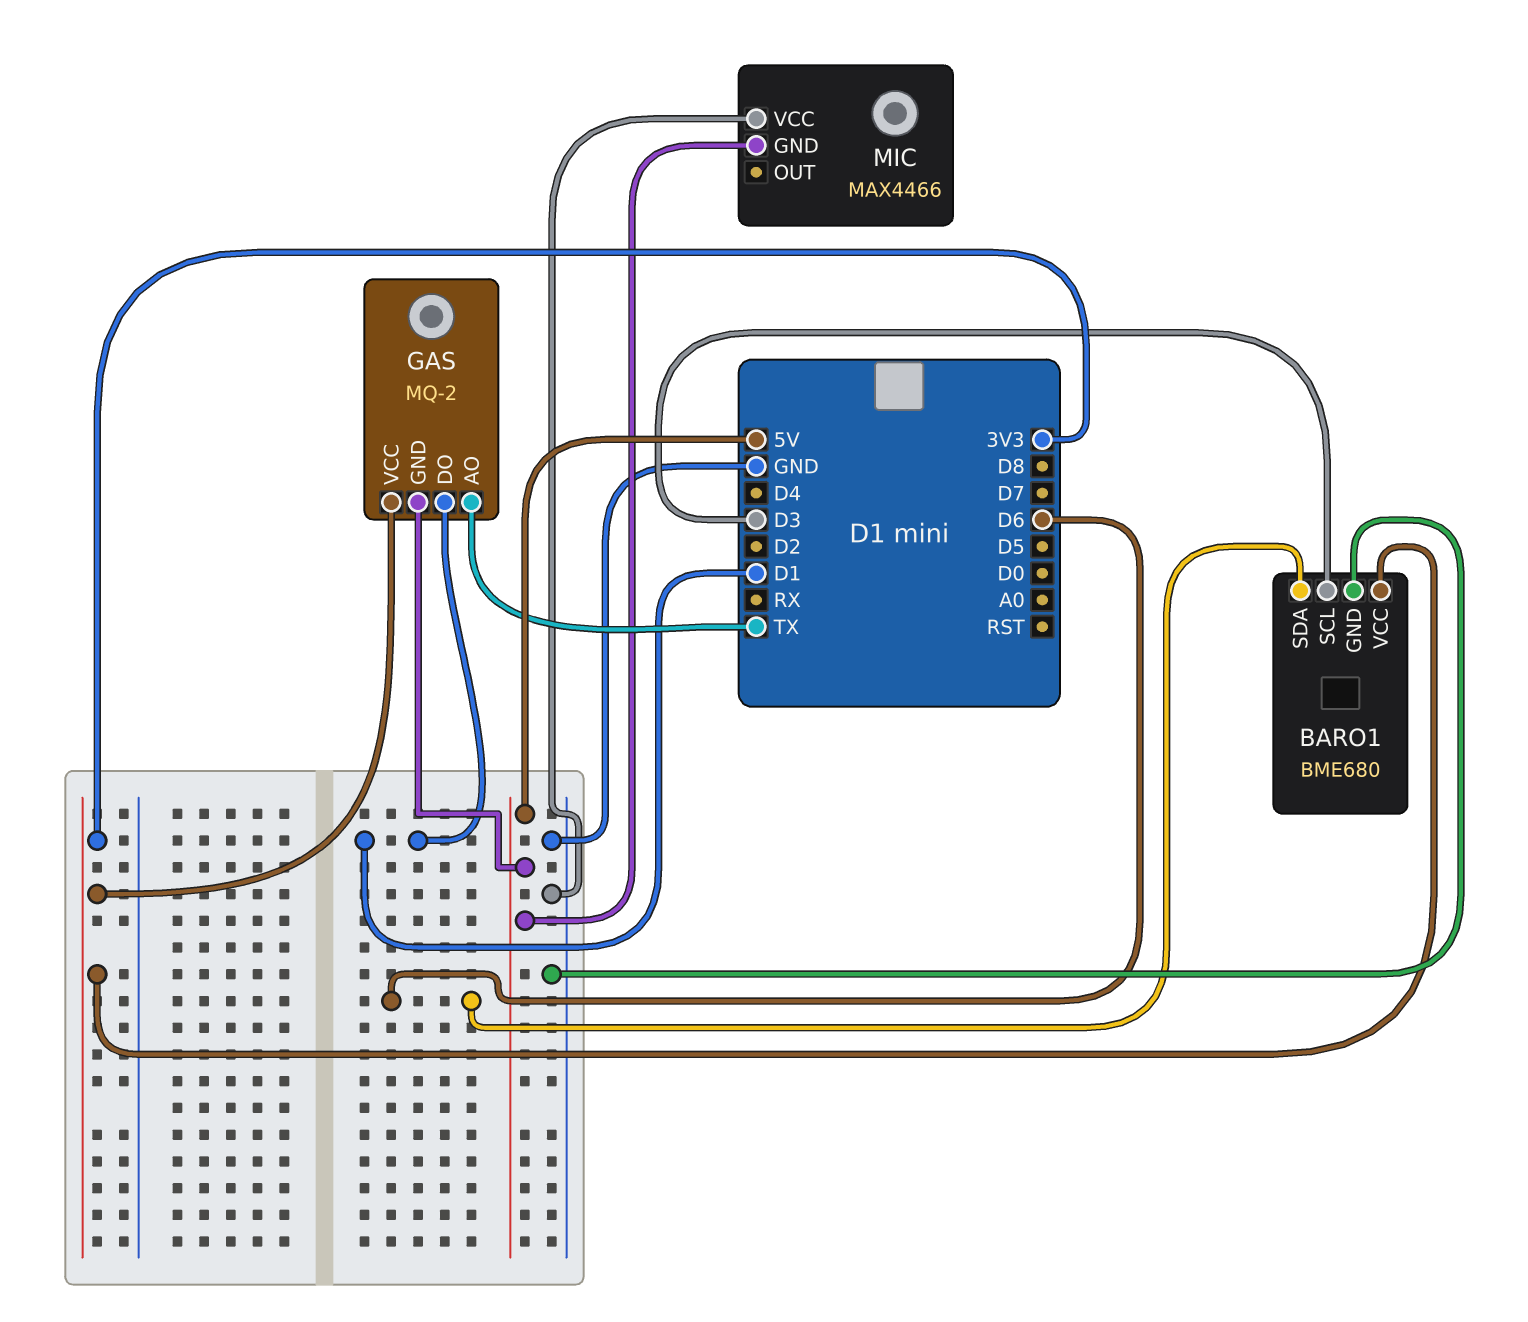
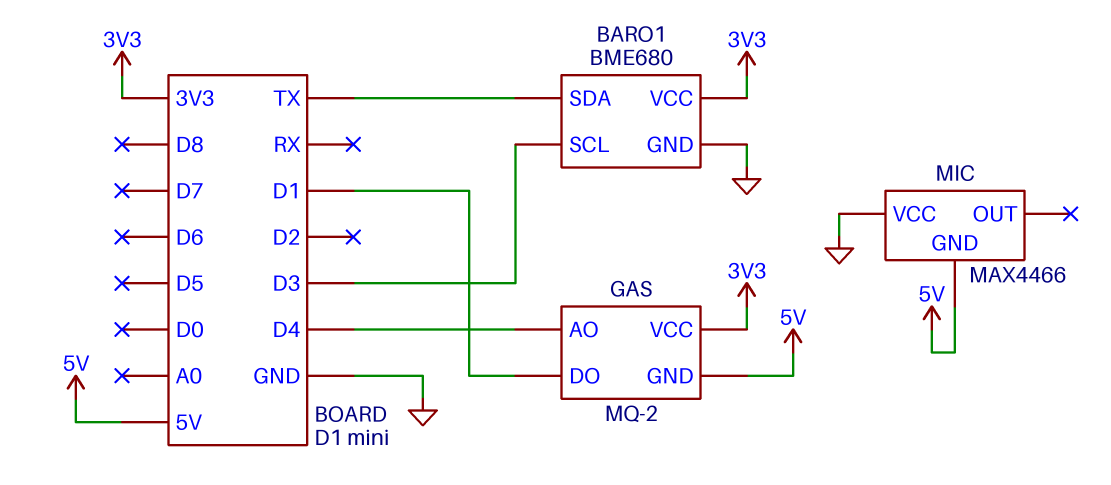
BARO1 pin SDA: D6 -> TX
GAS pin AO: TX -> D4

